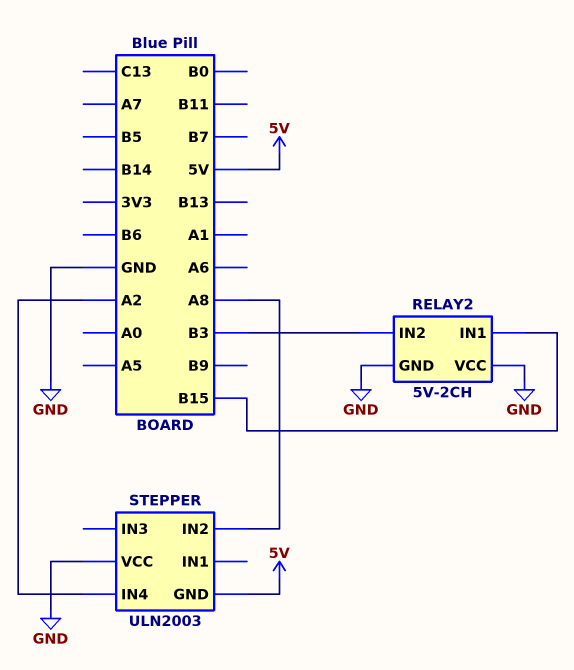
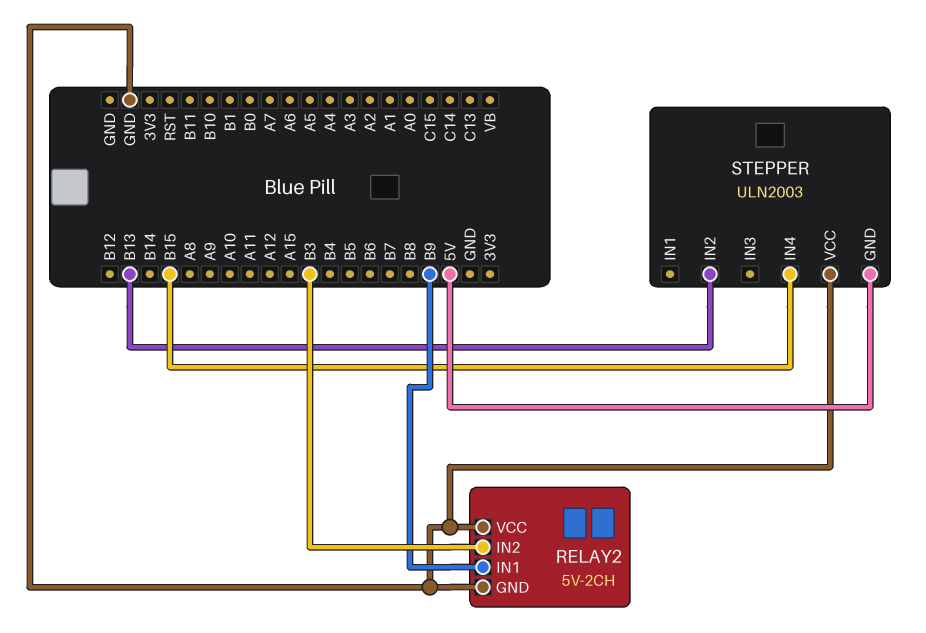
RELAY2 pin IN1: B15 -> B9
STEPPER pin IN2: A8 -> B13
STEPPER pin IN4: A2 -> B15

